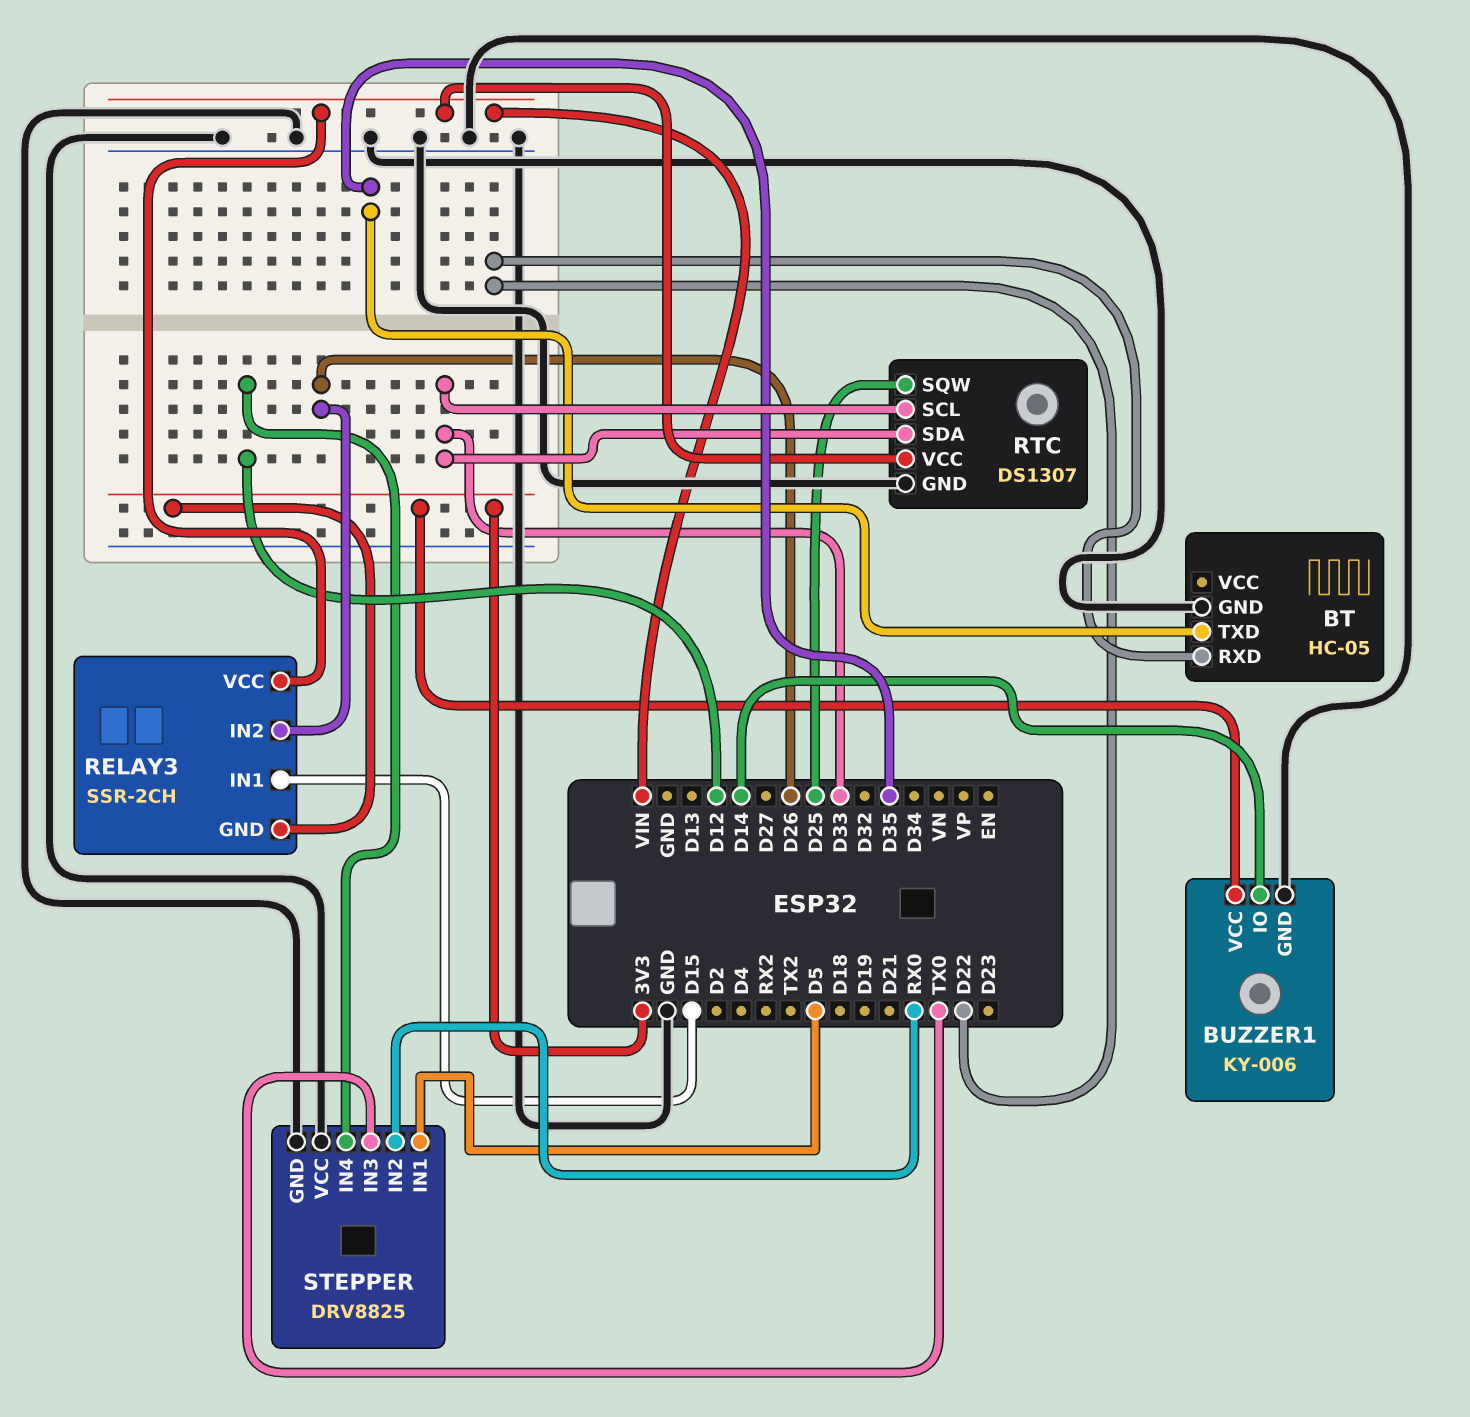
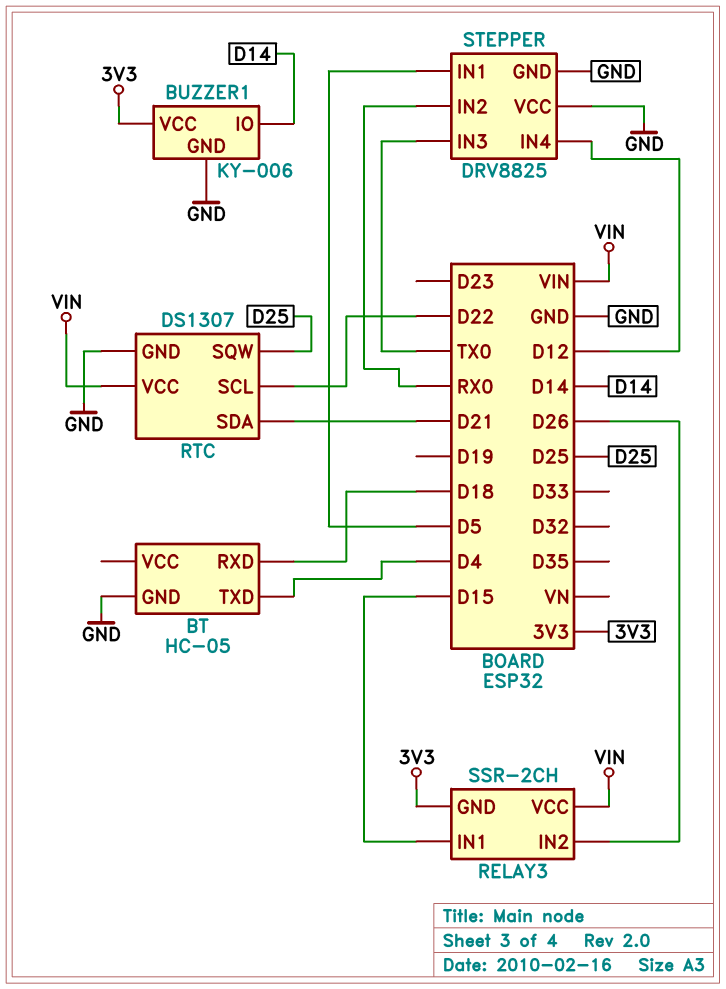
BT pin RXD: D22 -> D18
BT pin TXD: D35 -> D4
RTC pin SCL: D33 -> D22
RTC pin SDA: D33 -> D21

